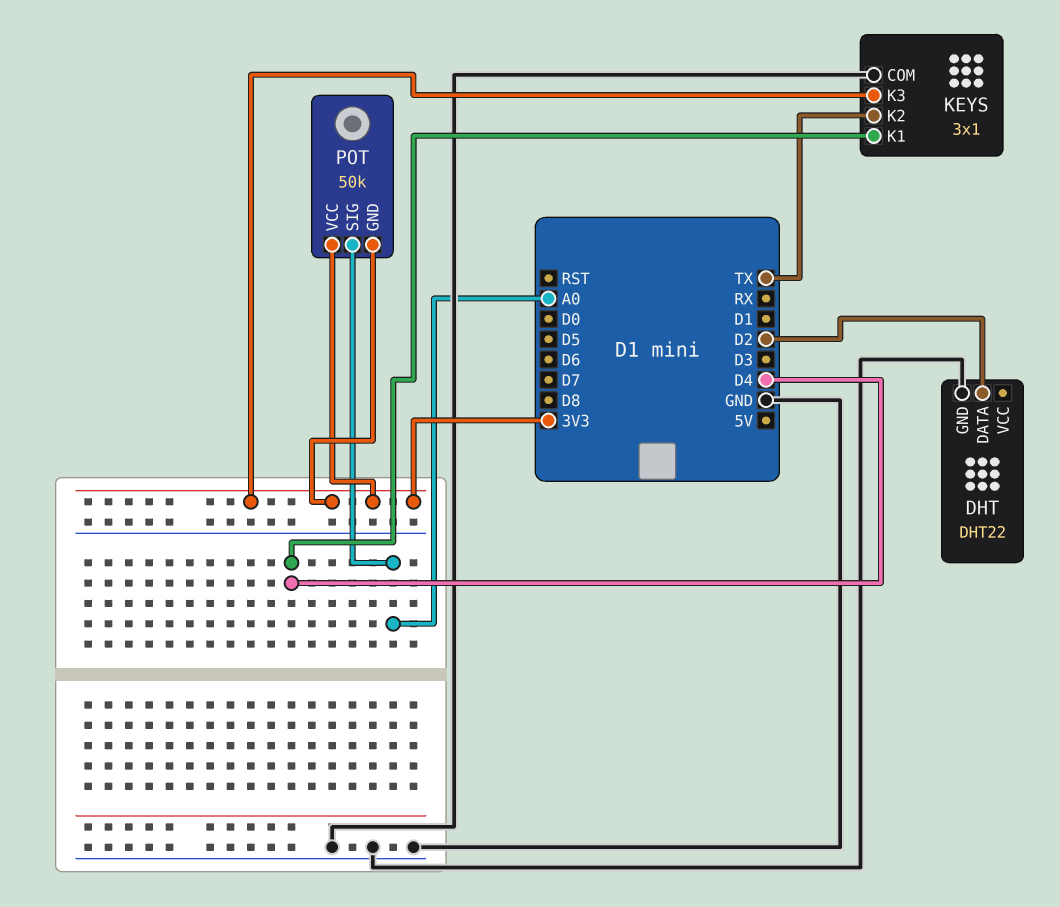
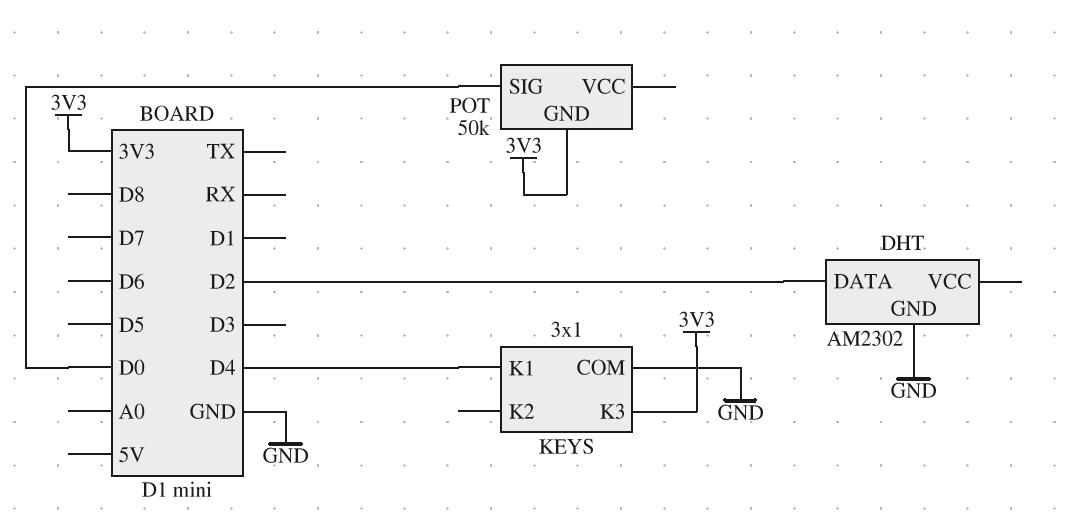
DHT: DHT22 -> AM2302
KEYS pin K2: TX -> none
POT pin SIG: A0 -> D0
POT pin VCC: 3V3 -> none

